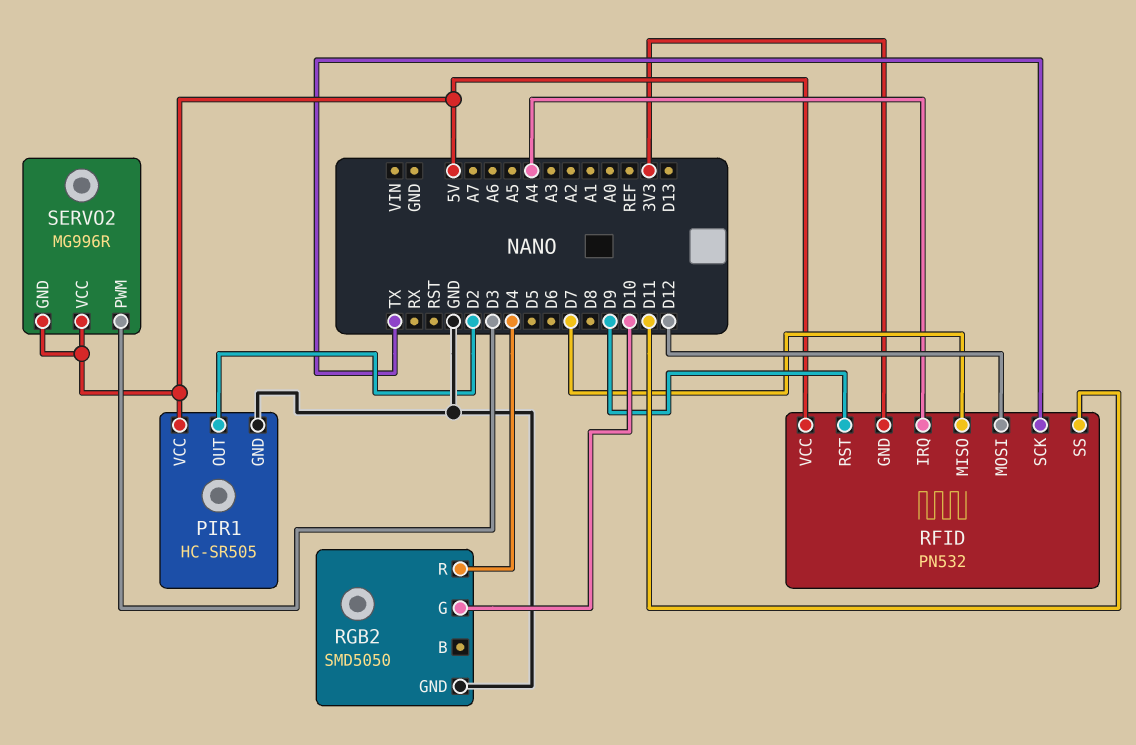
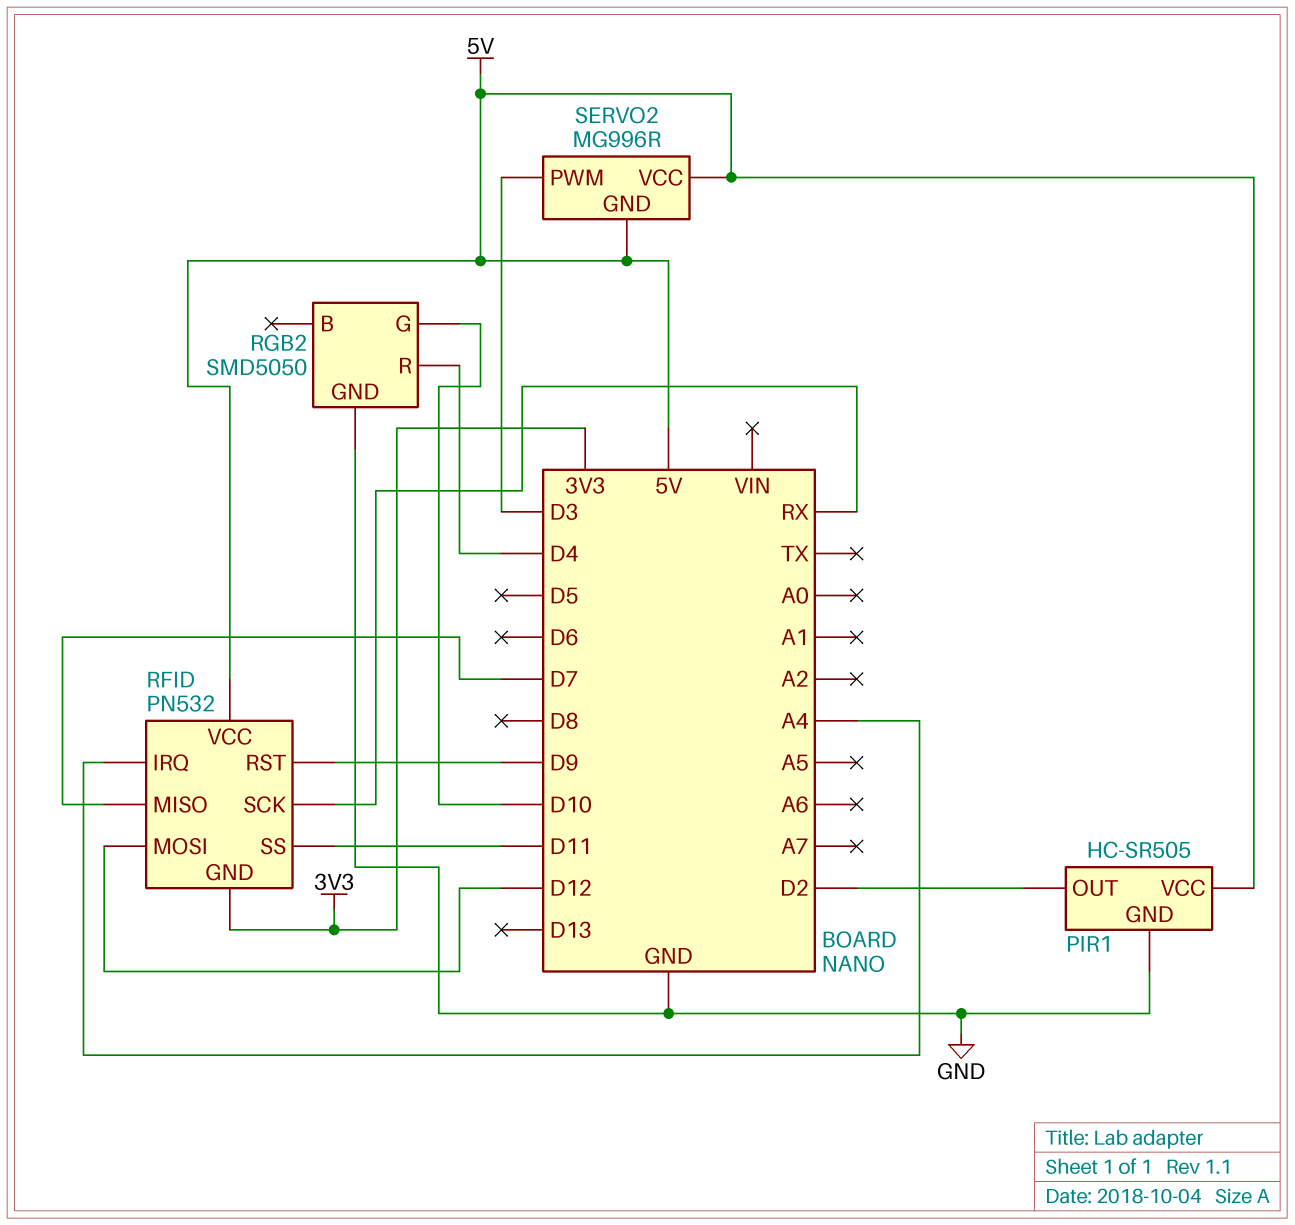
RFID pin SCK: TX -> RX

